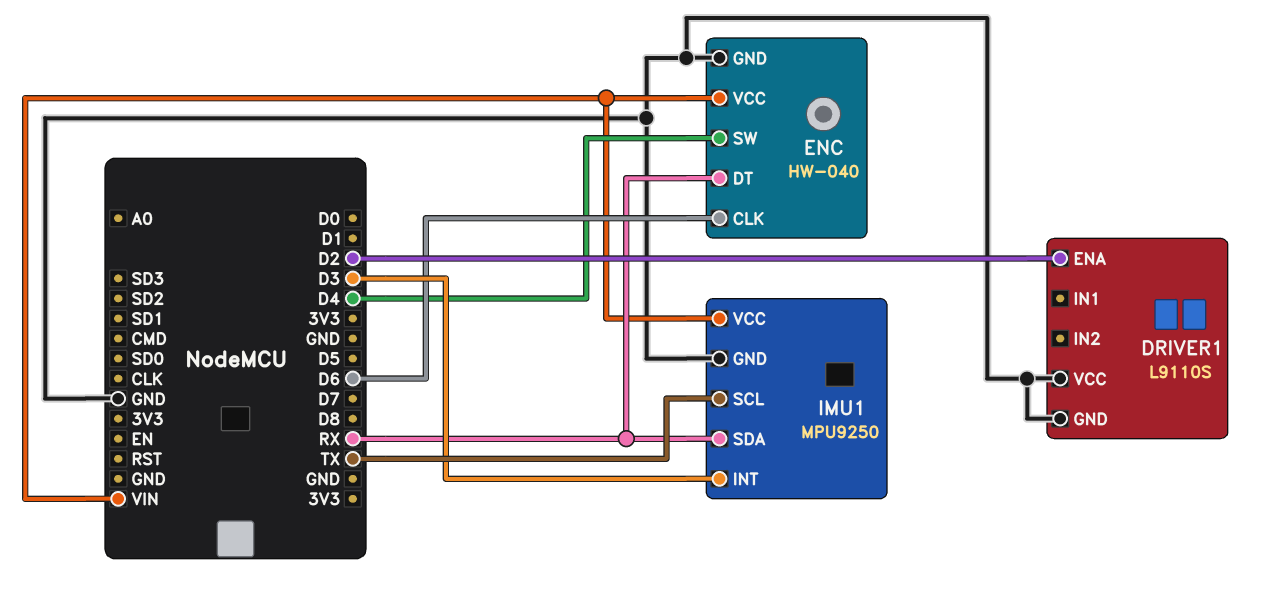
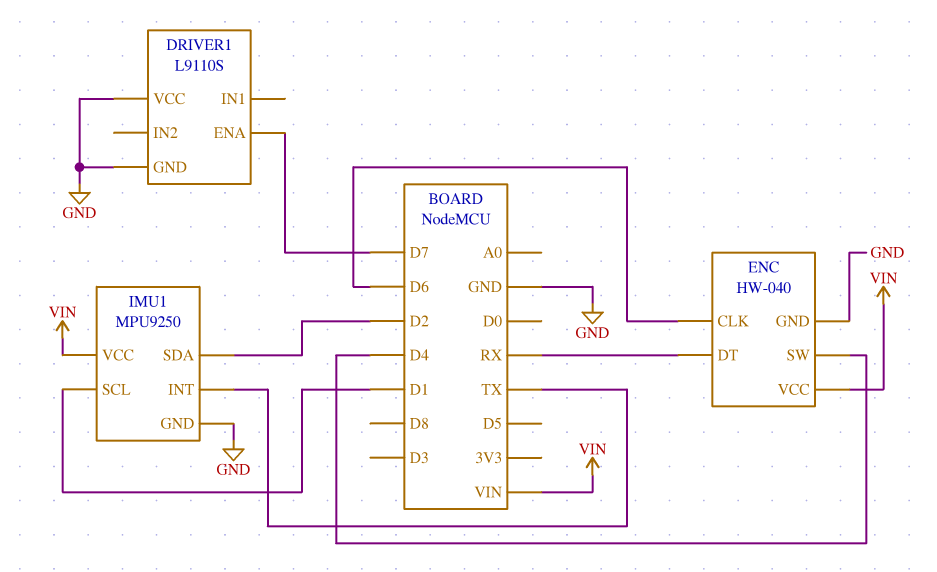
DRIVER1 pin ENA: D2 -> D7
IMU1 pin INT: D3 -> TX
IMU1 pin SCL: TX -> D1
IMU1 pin SDA: RX -> D2

